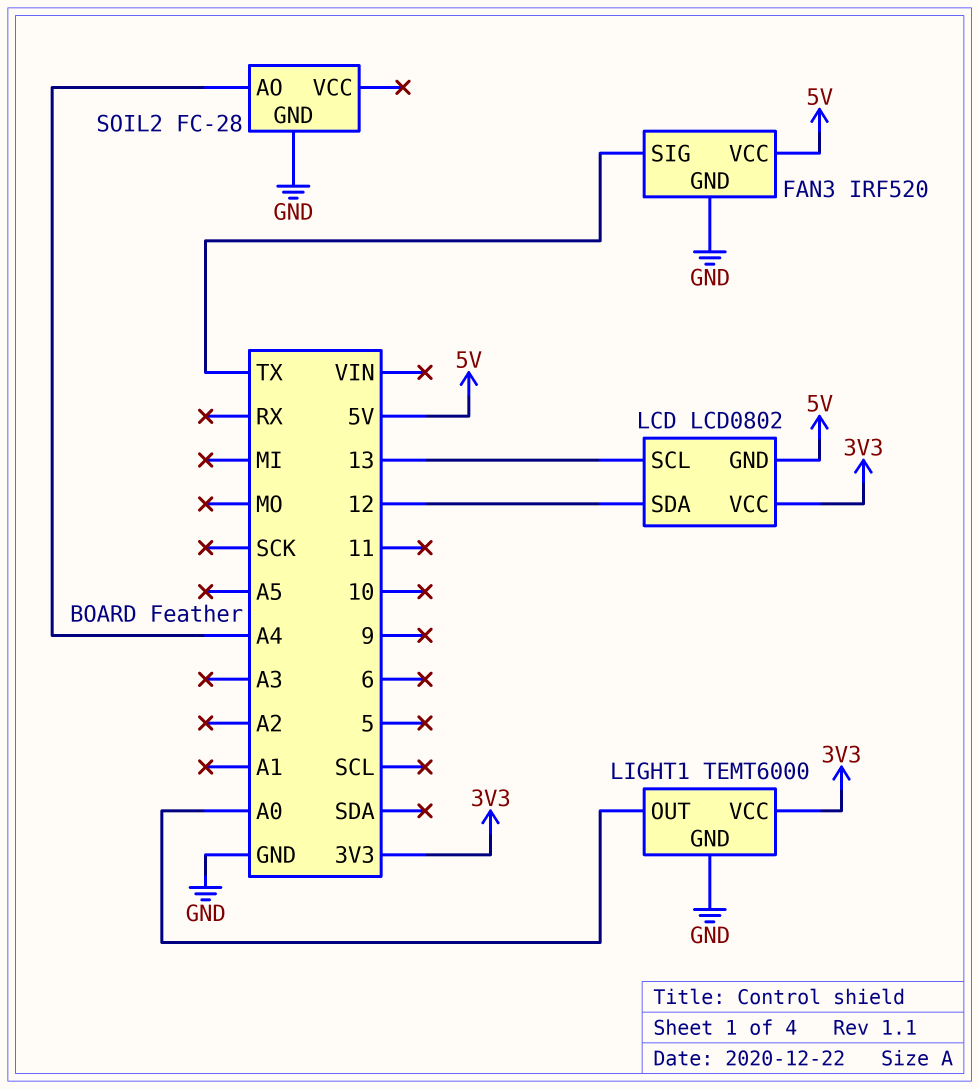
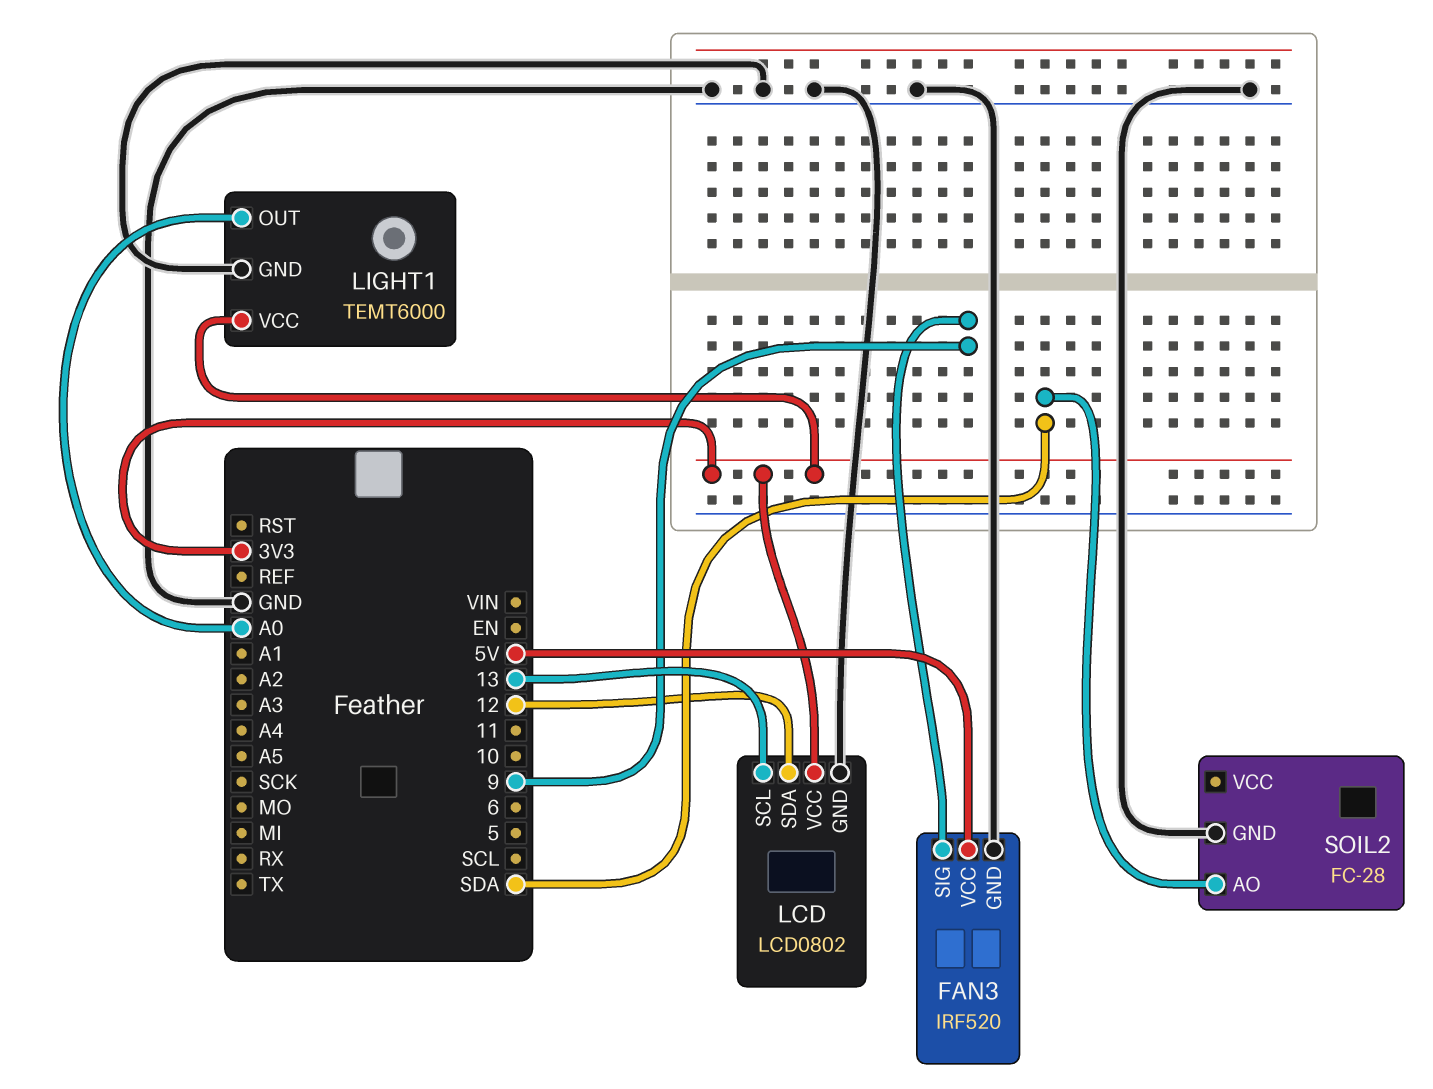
FAN3 pin SIG: TX -> 9
LCD pin GND: 5V -> GND
SOIL2 pin AO: A4 -> SDA

